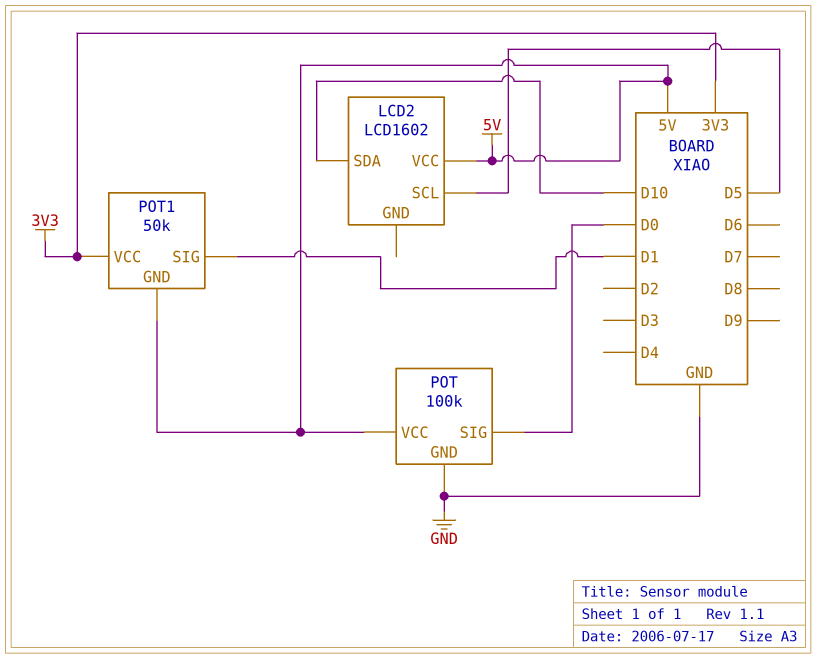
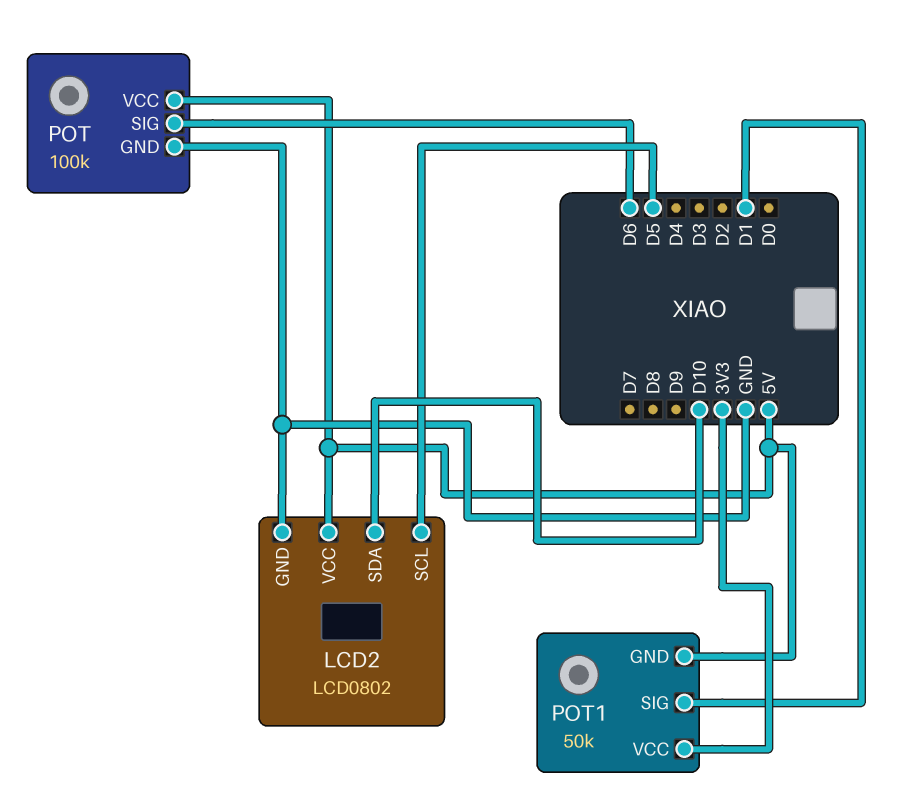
LCD2: LCD1602 -> LCD0802
LCD2 pin GND: none -> GND
POT pin SIG: D0 -> D6

